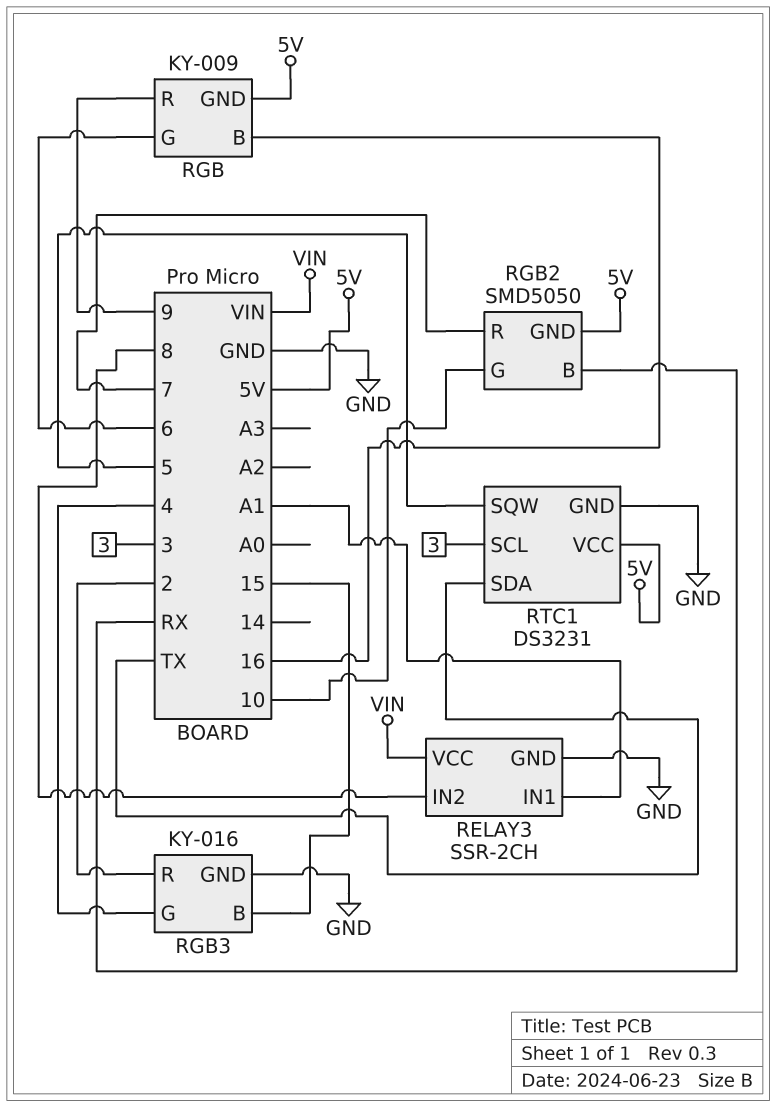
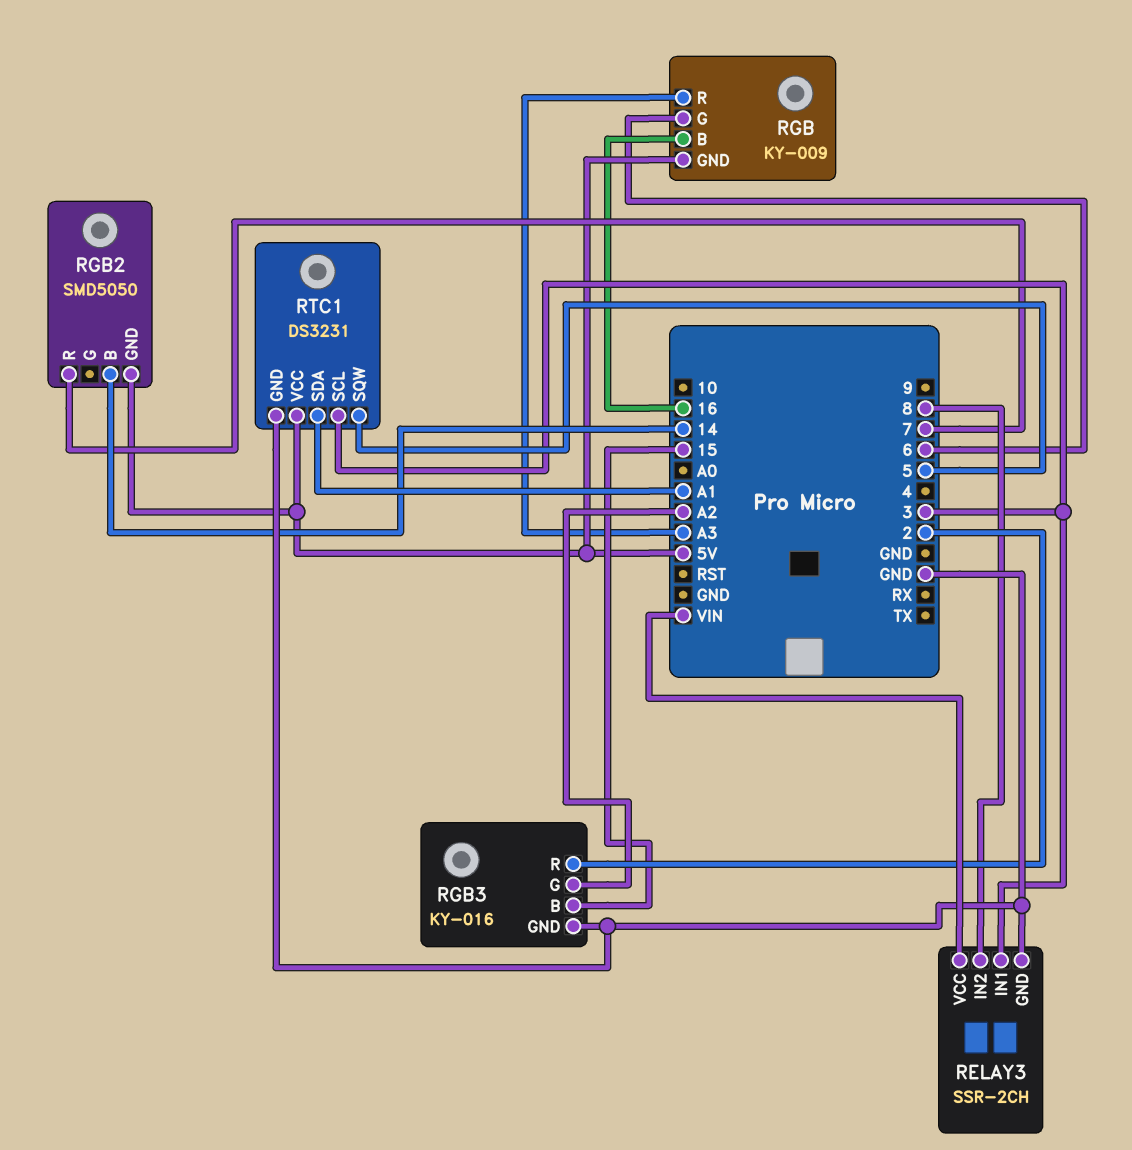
RELAY3 pin IN1: A1 -> 3
RGB pin R: 9 -> A3
RGB2 pin B: RX -> 14
RGB2 pin G: 10 -> none
RGB3 pin G: 4 -> A2
RTC1 pin SDA: TX -> A1

